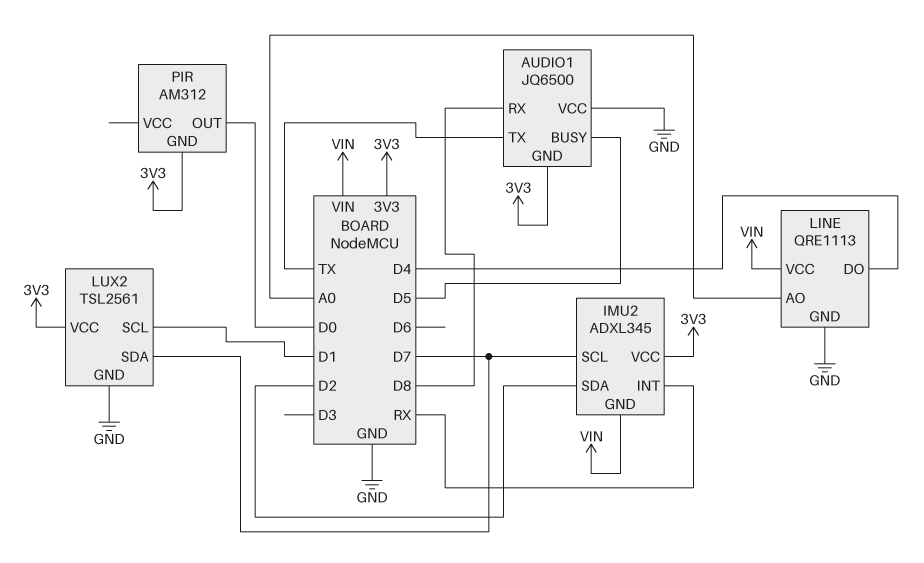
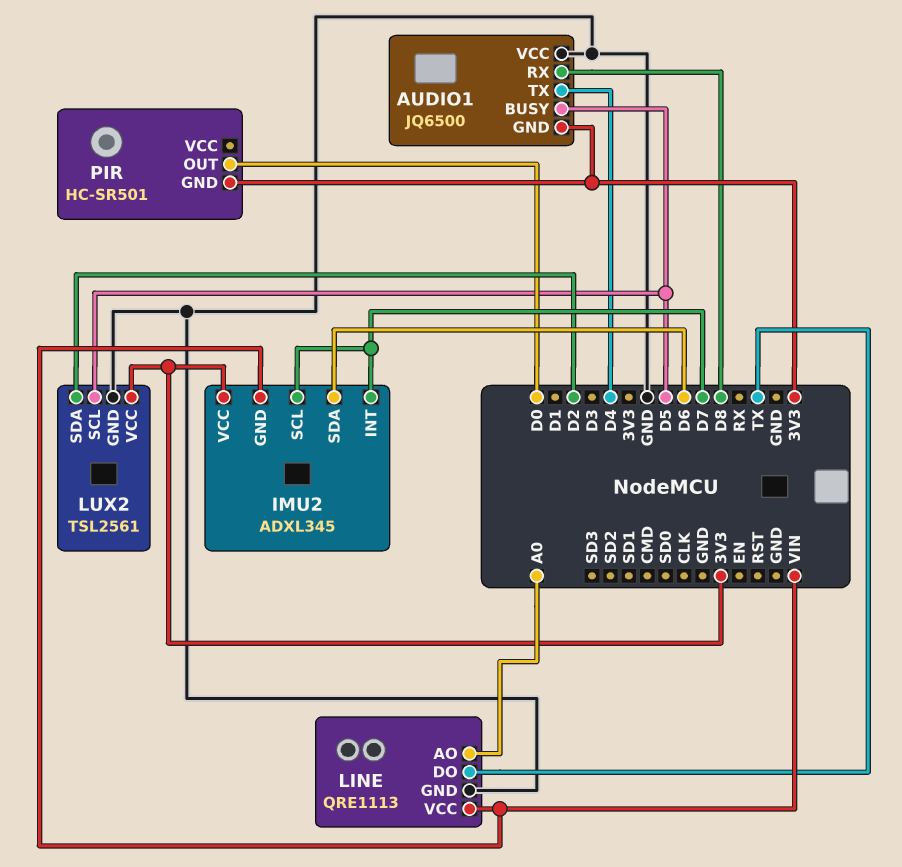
AUDIO1 pin TX: TX -> D4
IMU2 pin INT: RX -> D7
IMU2 pin SDA: D2 -> D6
LINE pin DO: D4 -> TX
LUX2 pin SCL: D1 -> D5
LUX2 pin SDA: D7 -> D2
PIR: AM312 -> HC-SR501

